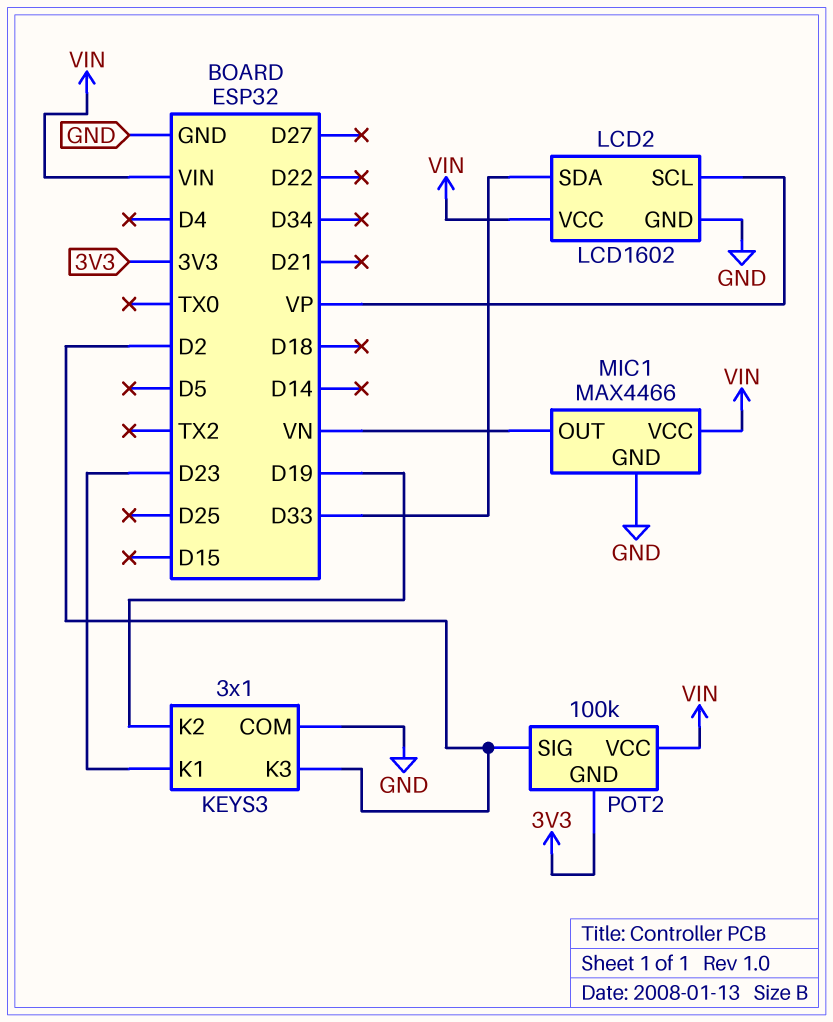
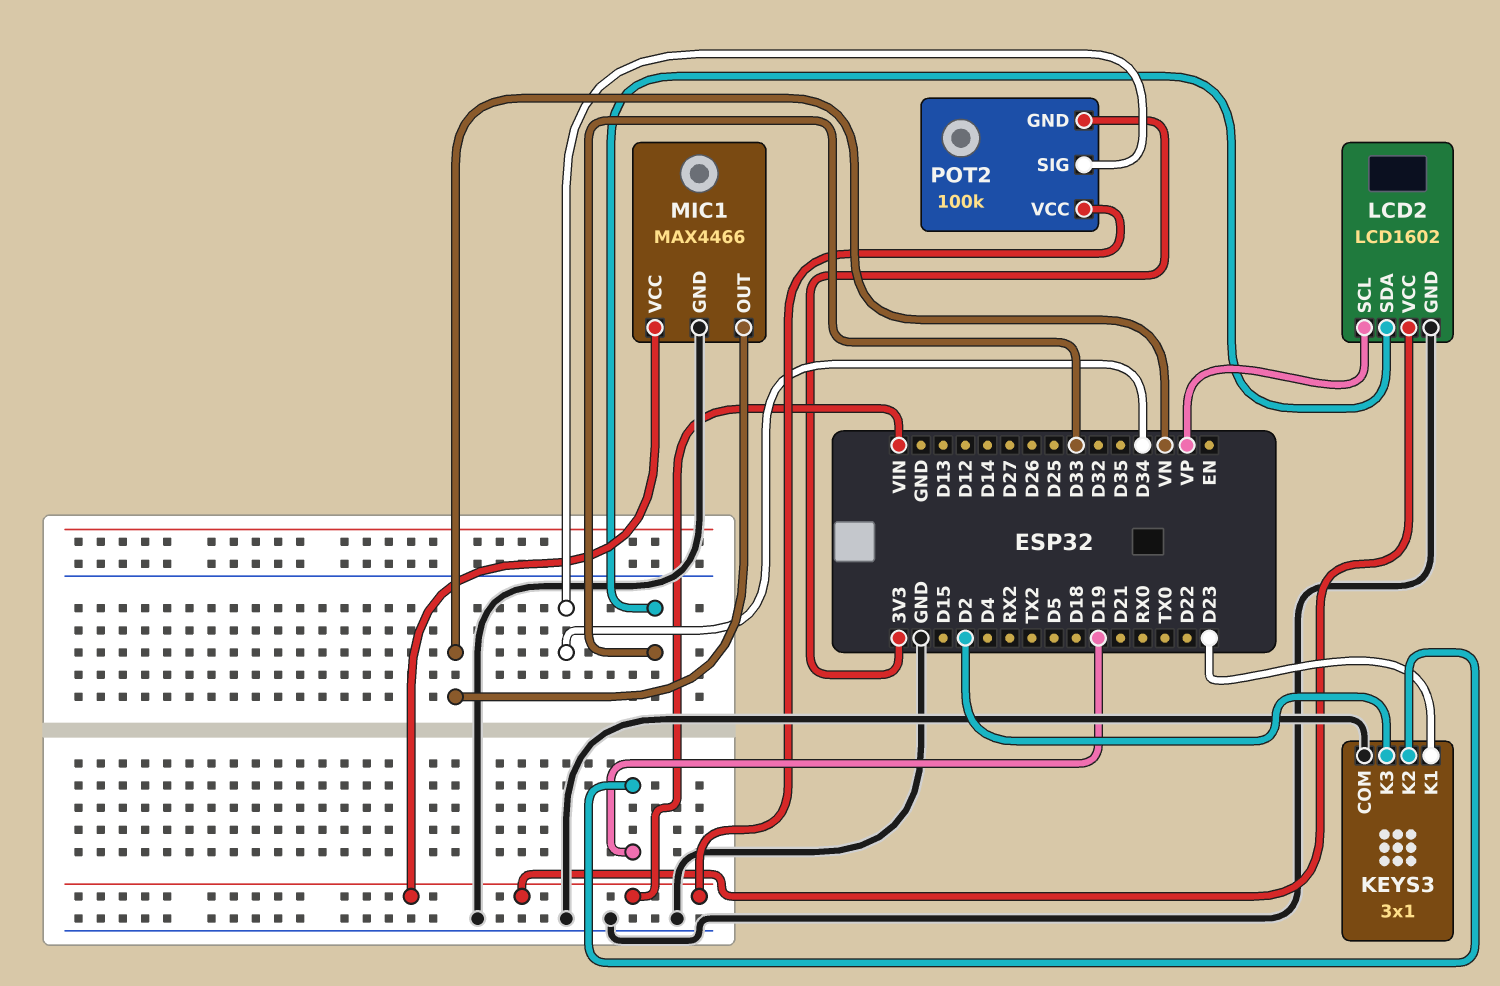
POT2 pin SIG: D2 -> D34

